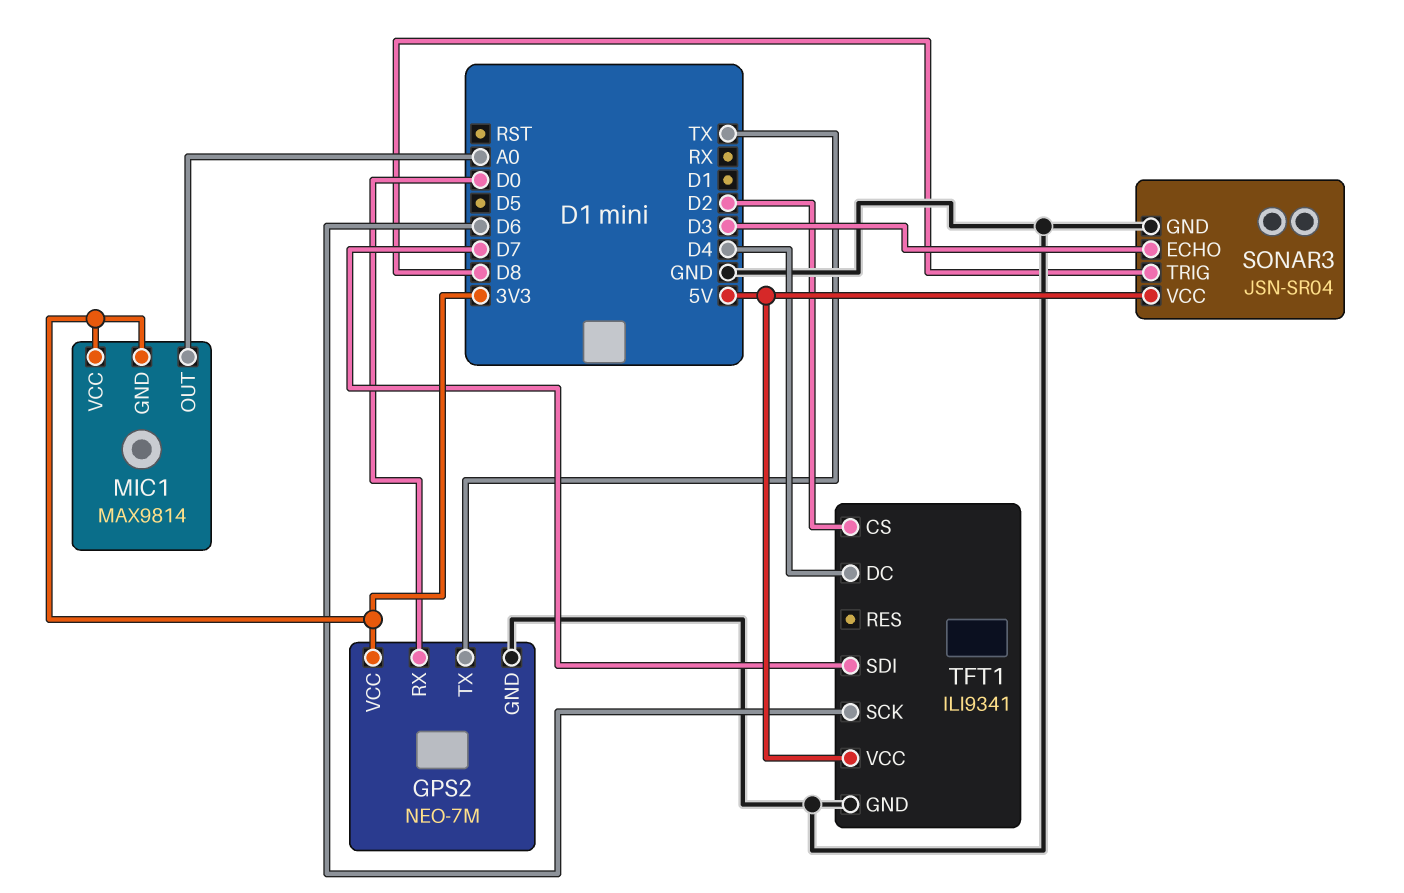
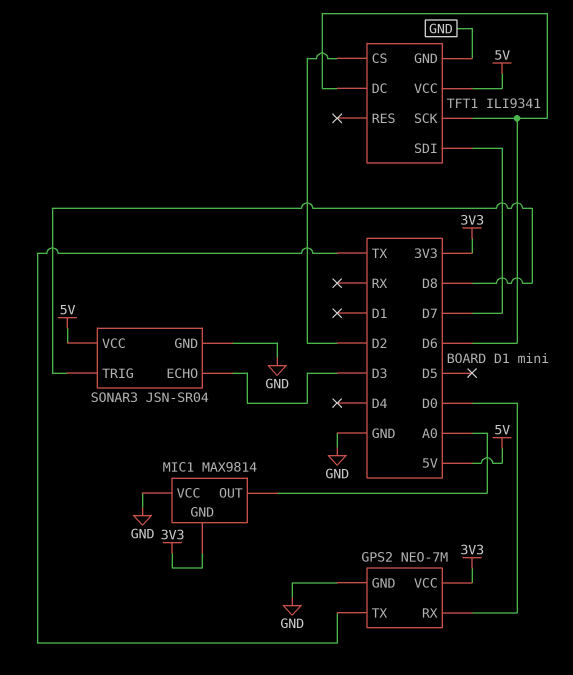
MIC1 pin VCC: 3V3 -> GND
TFT1 pin DC: D4 -> D6

